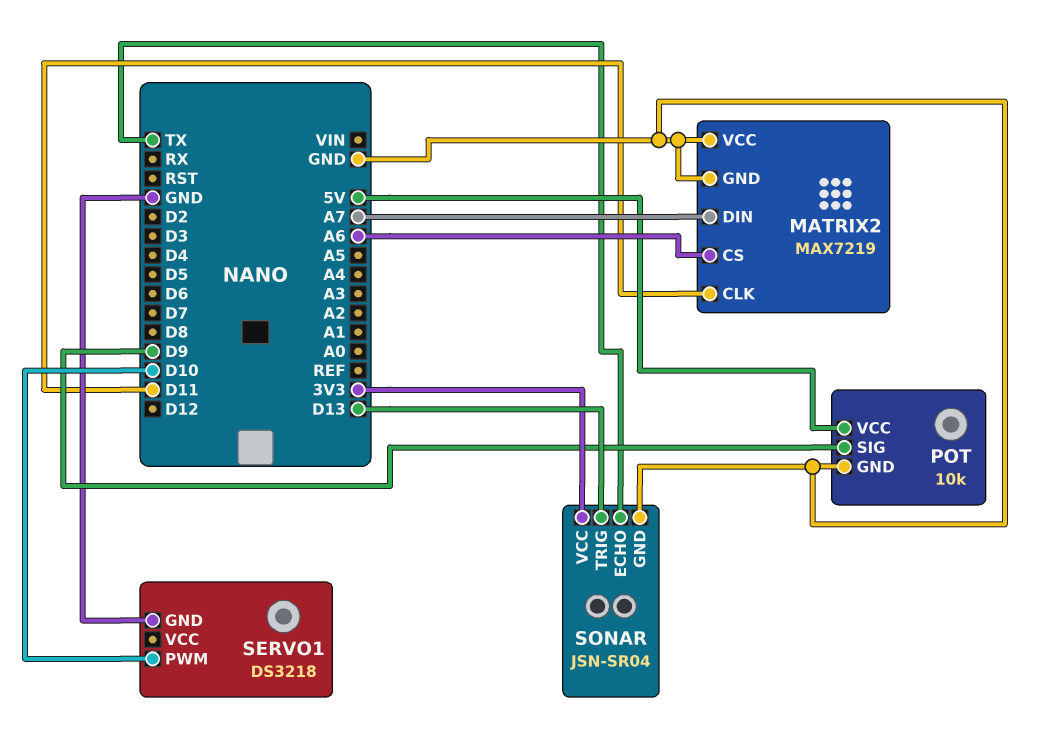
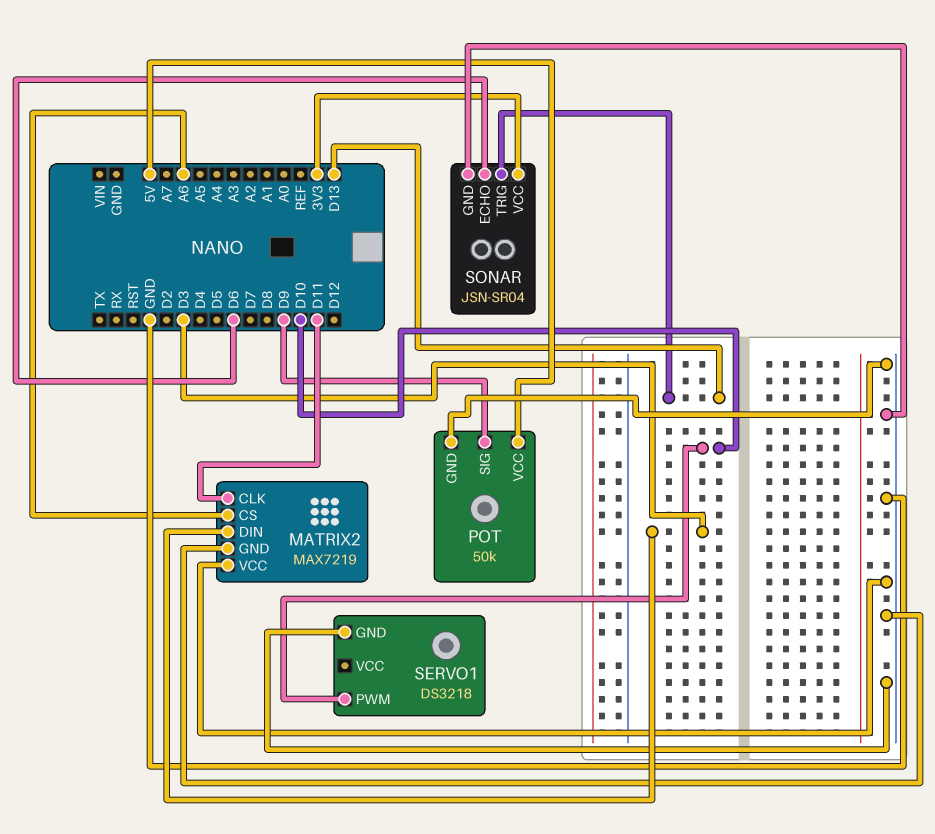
MATRIX2 pin DIN: A7 -> D3
POT: 10k -> 50k
SONAR pin ECHO: TX -> D6

